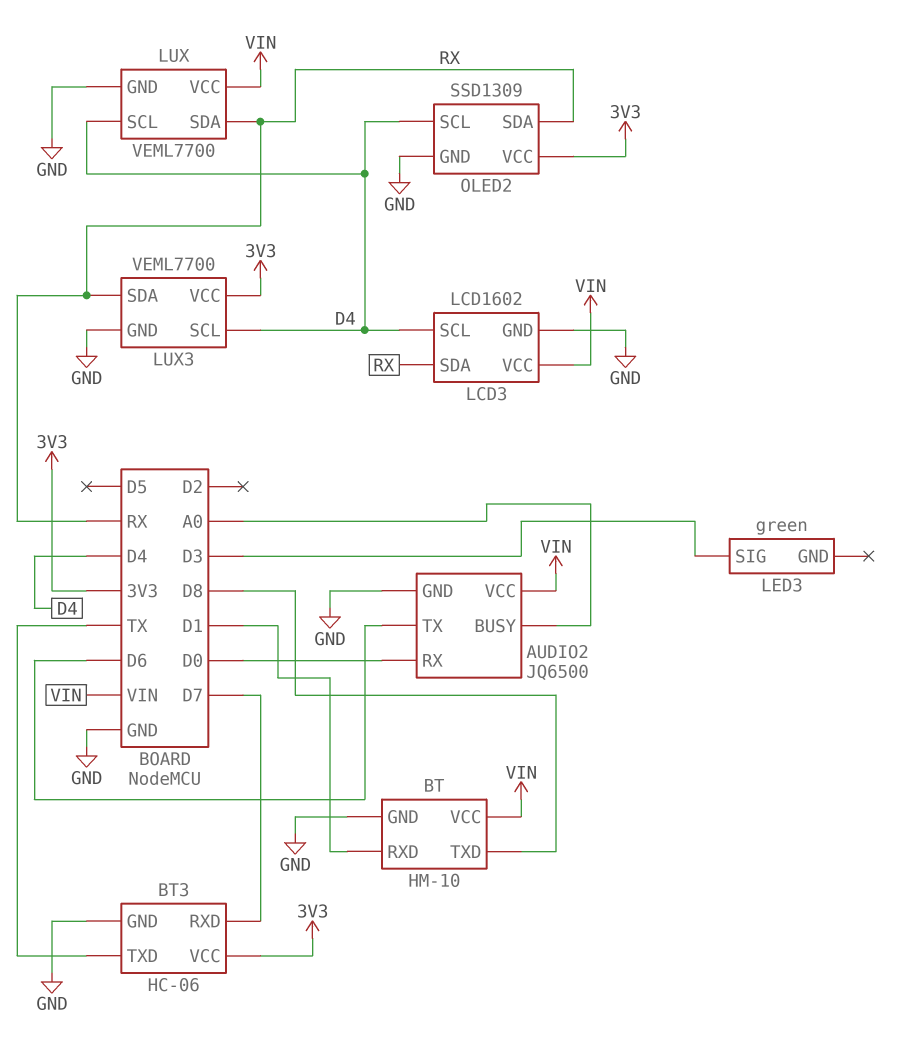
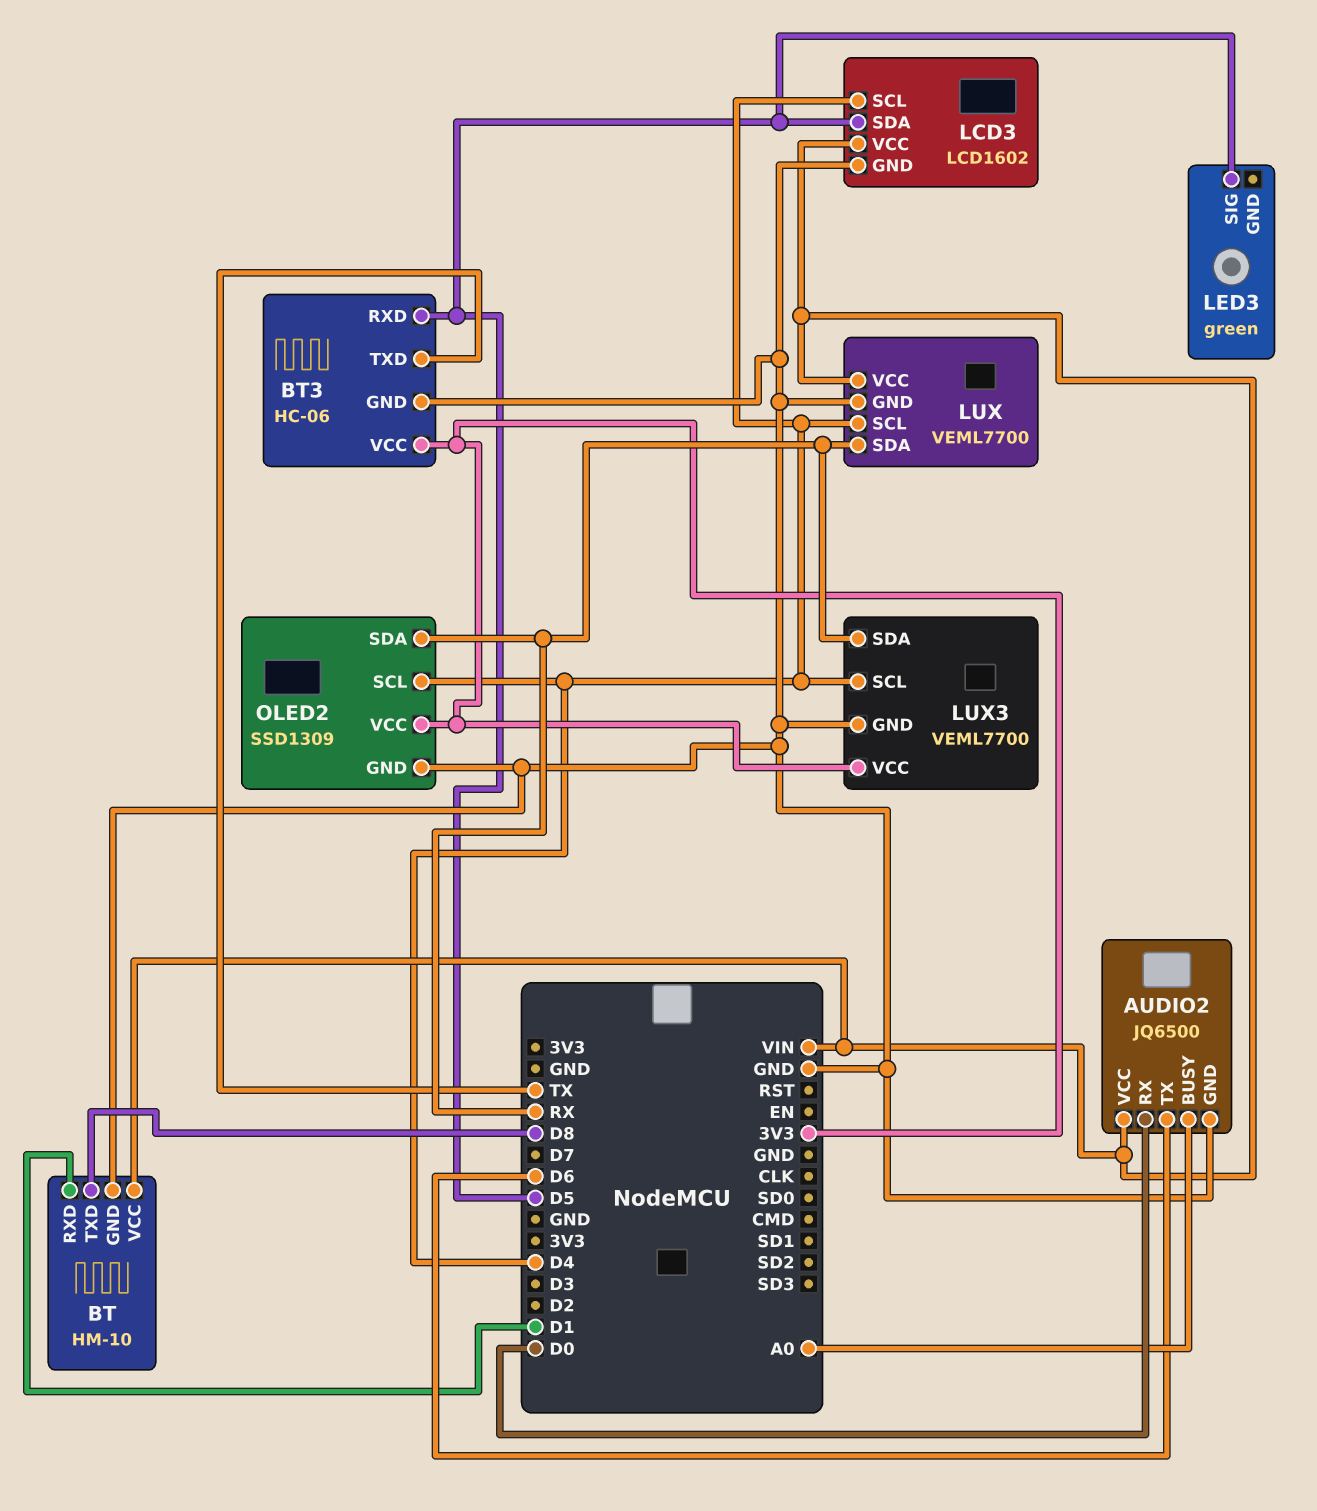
BT3 pin RXD: D7 -> D5
LCD3 pin SDA: RX -> D5
LED3 pin SIG: D3 -> D5

